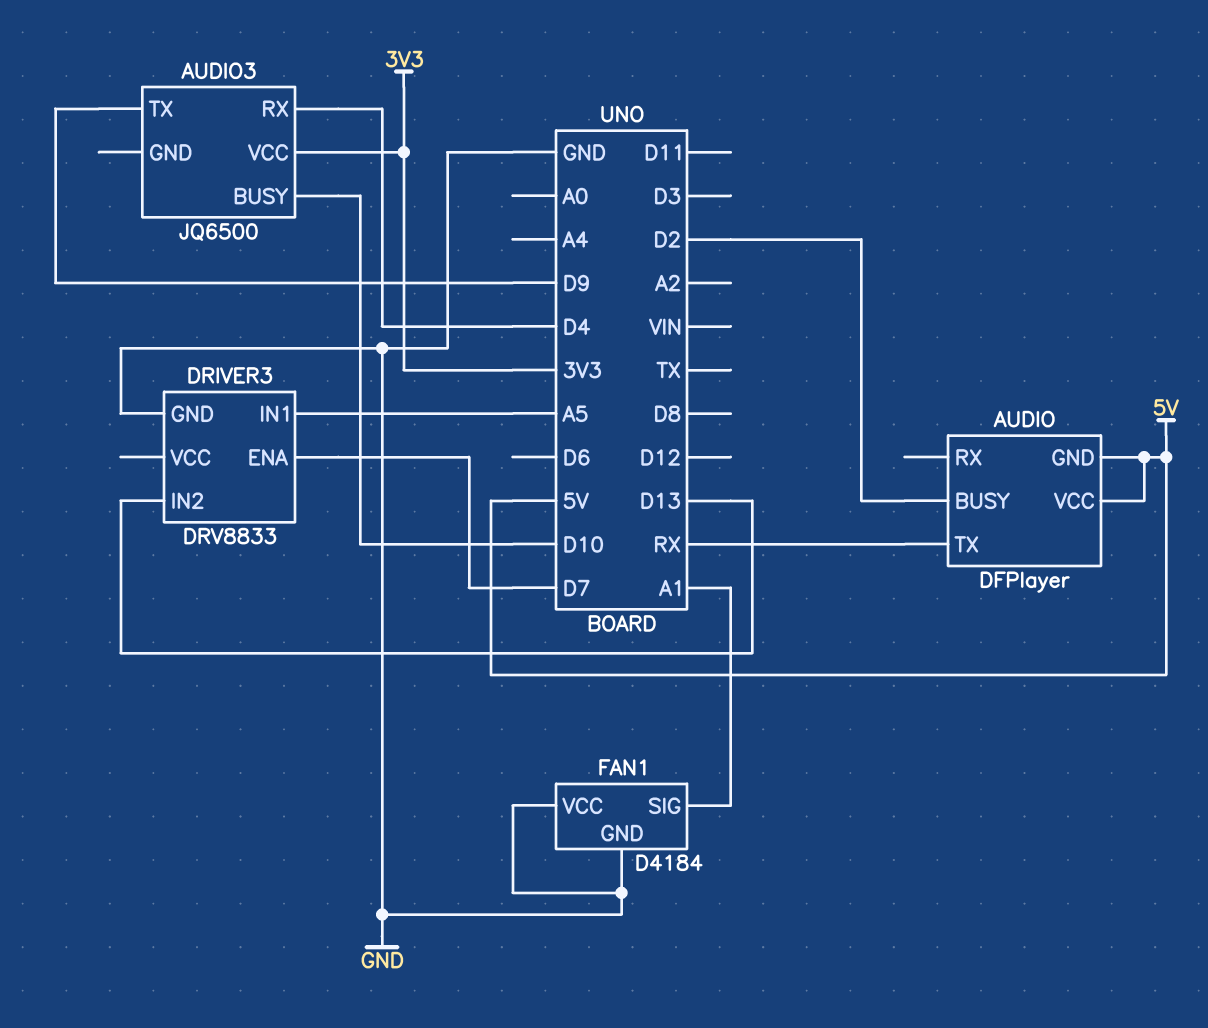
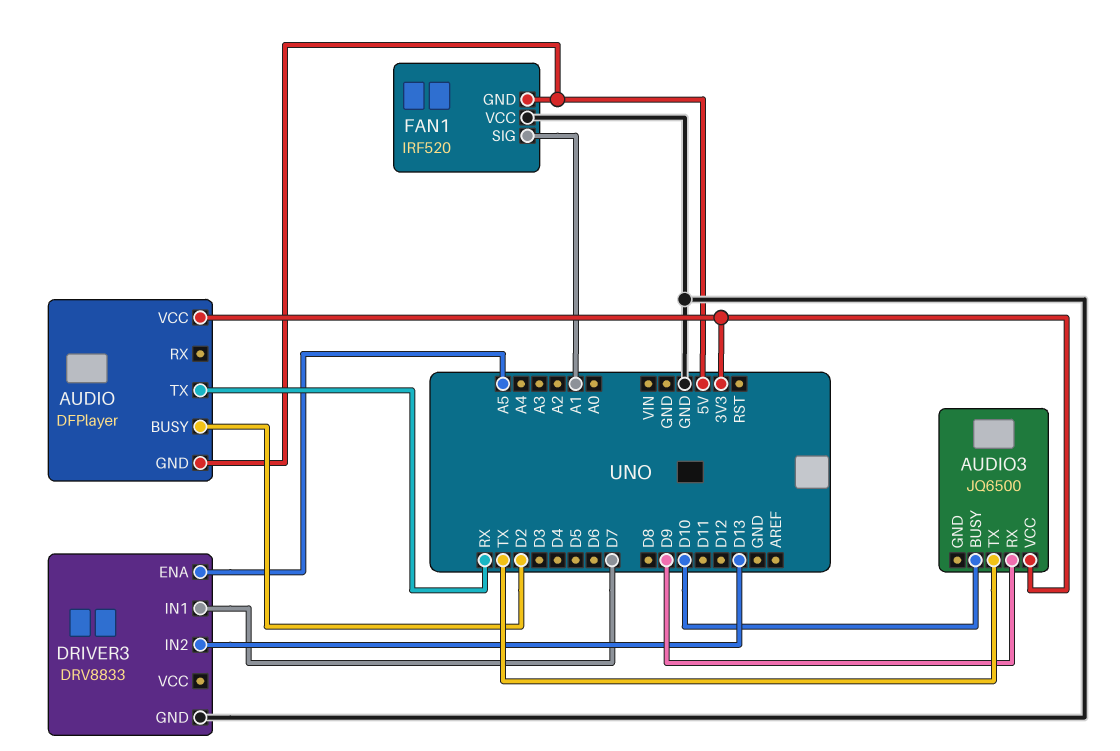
AUDIO pin VCC: 5V -> 3V3
AUDIO3 pin RX: D4 -> D9
AUDIO3 pin TX: D9 -> TX
DRIVER3 pin ENA: D7 -> A5
DRIVER3 pin IN1: A5 -> D7
FAN1: D4184 -> IRF520
FAN1 pin GND: GND -> 5V

